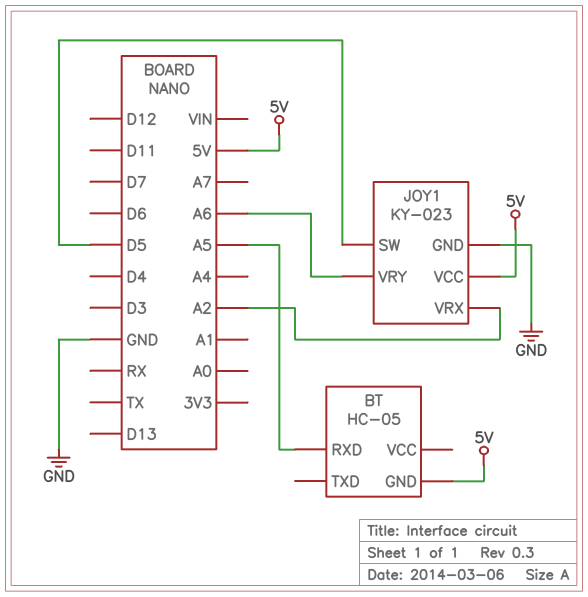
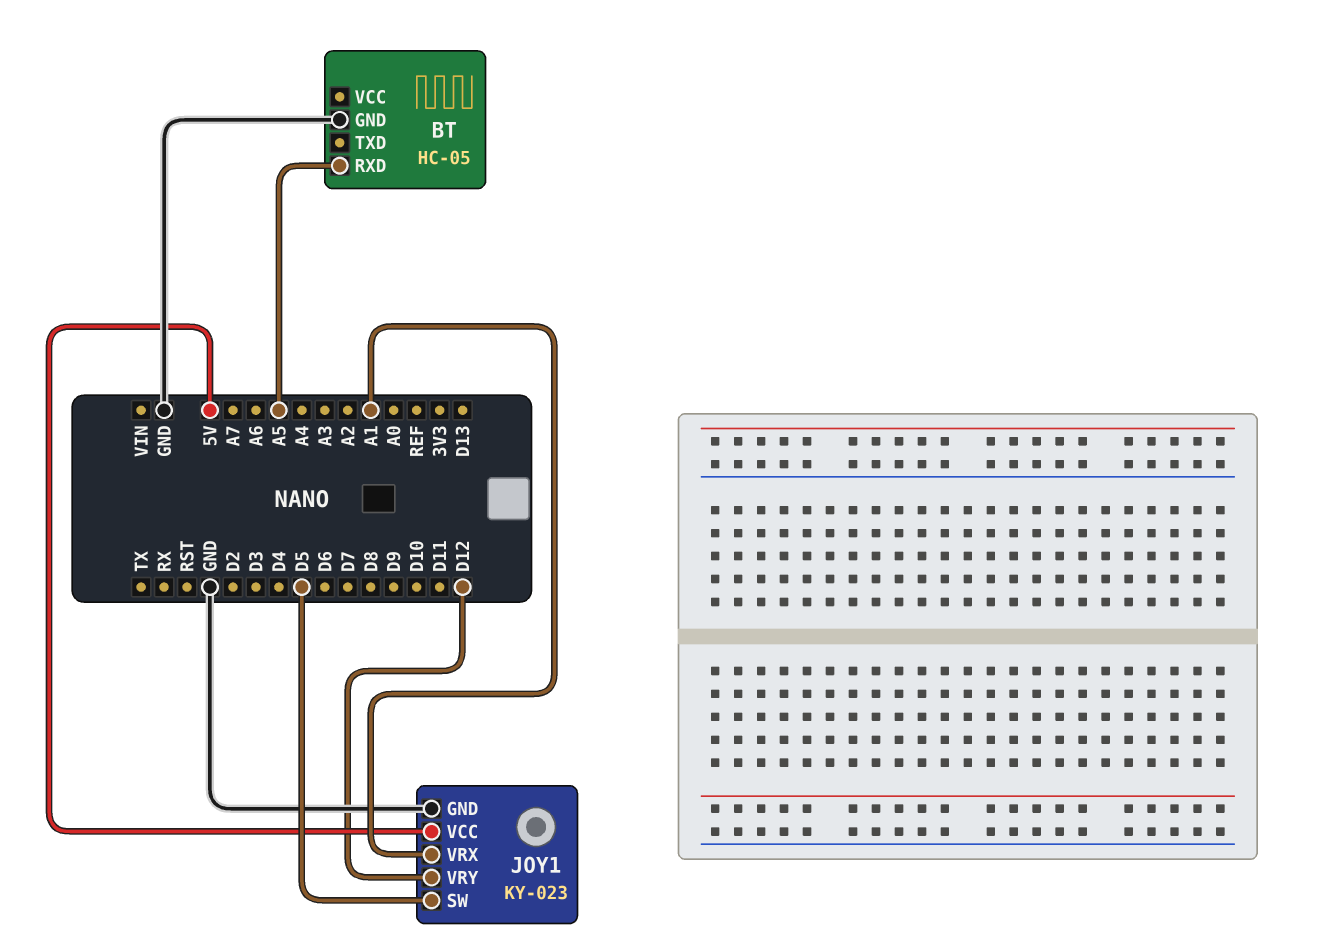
BT pin GND: 5V -> GND
JOY1 pin VRX: A2 -> A1
JOY1 pin VRY: A6 -> D12

